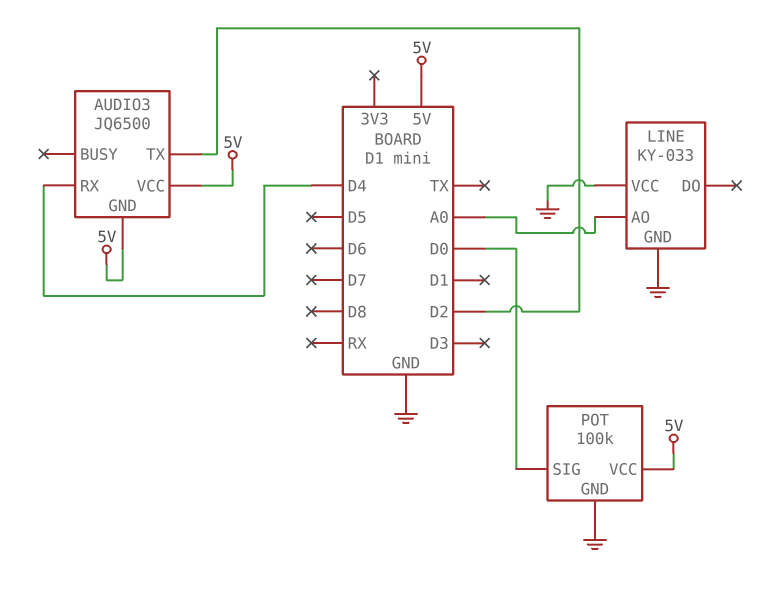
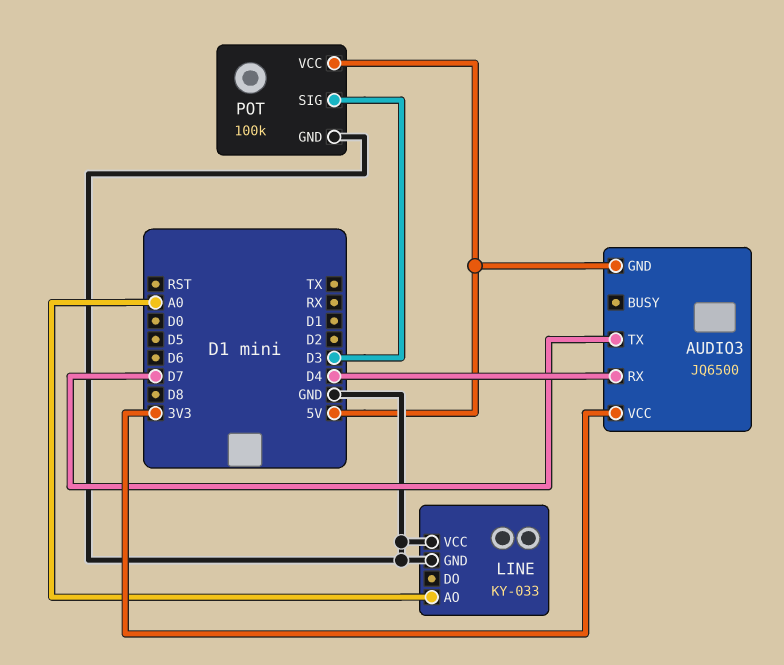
AUDIO3 pin TX: D2 -> D7
AUDIO3 pin VCC: 5V -> 3V3
POT pin SIG: D0 -> D3

